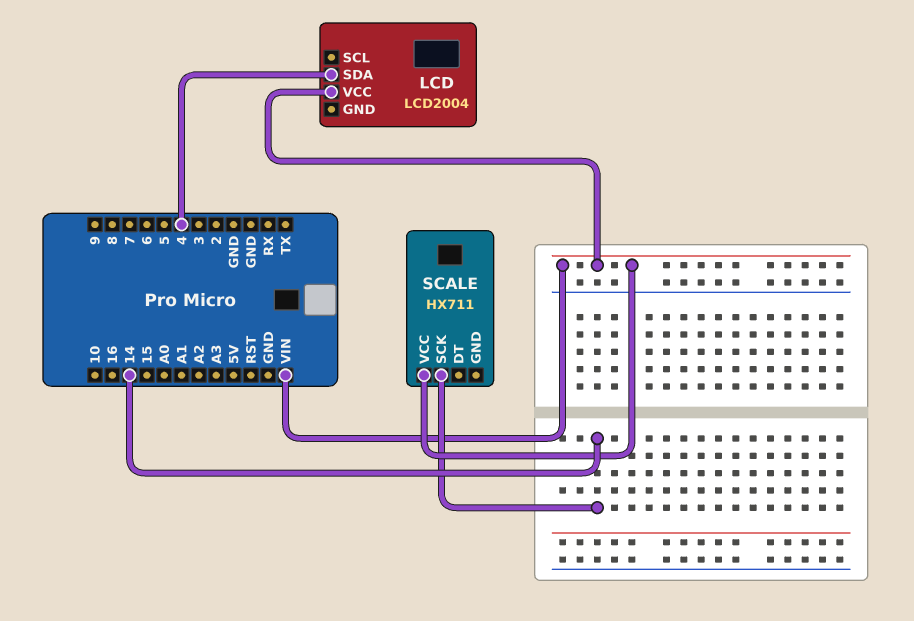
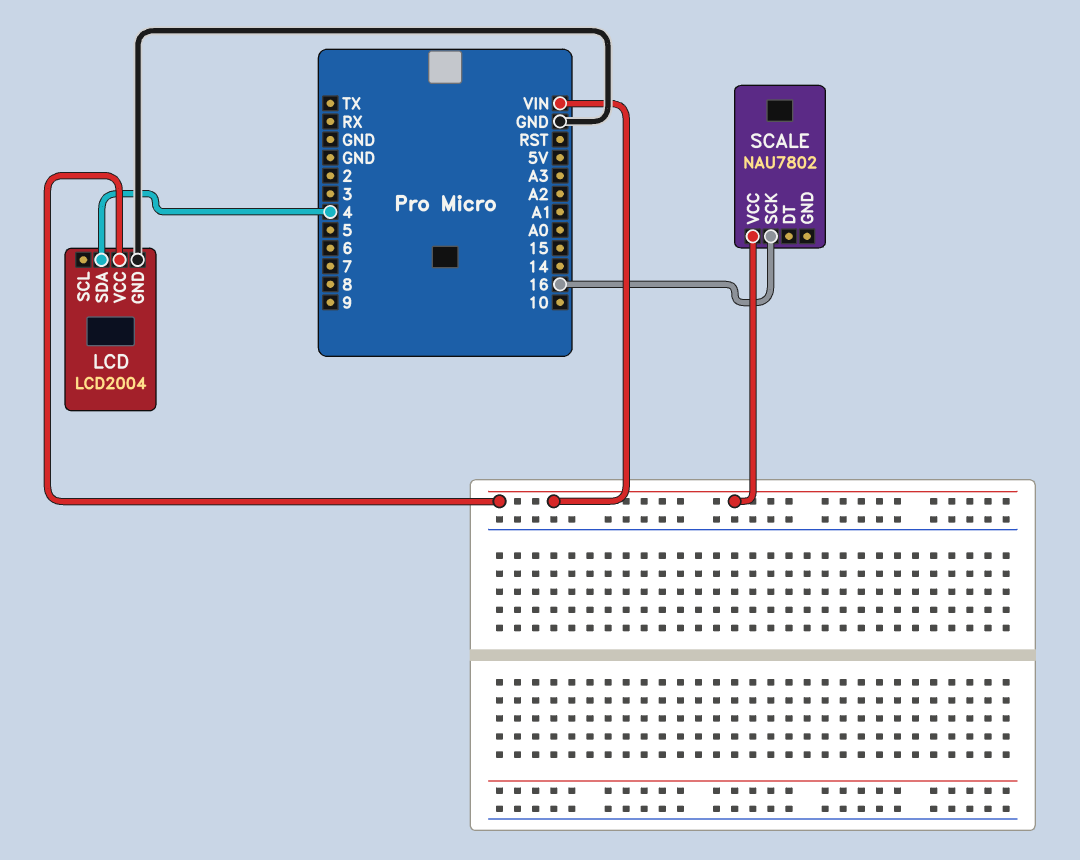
LCD pin GND: none -> GND
SCALE: HX711 -> NAU7802
SCALE pin SCK: 14 -> 16

